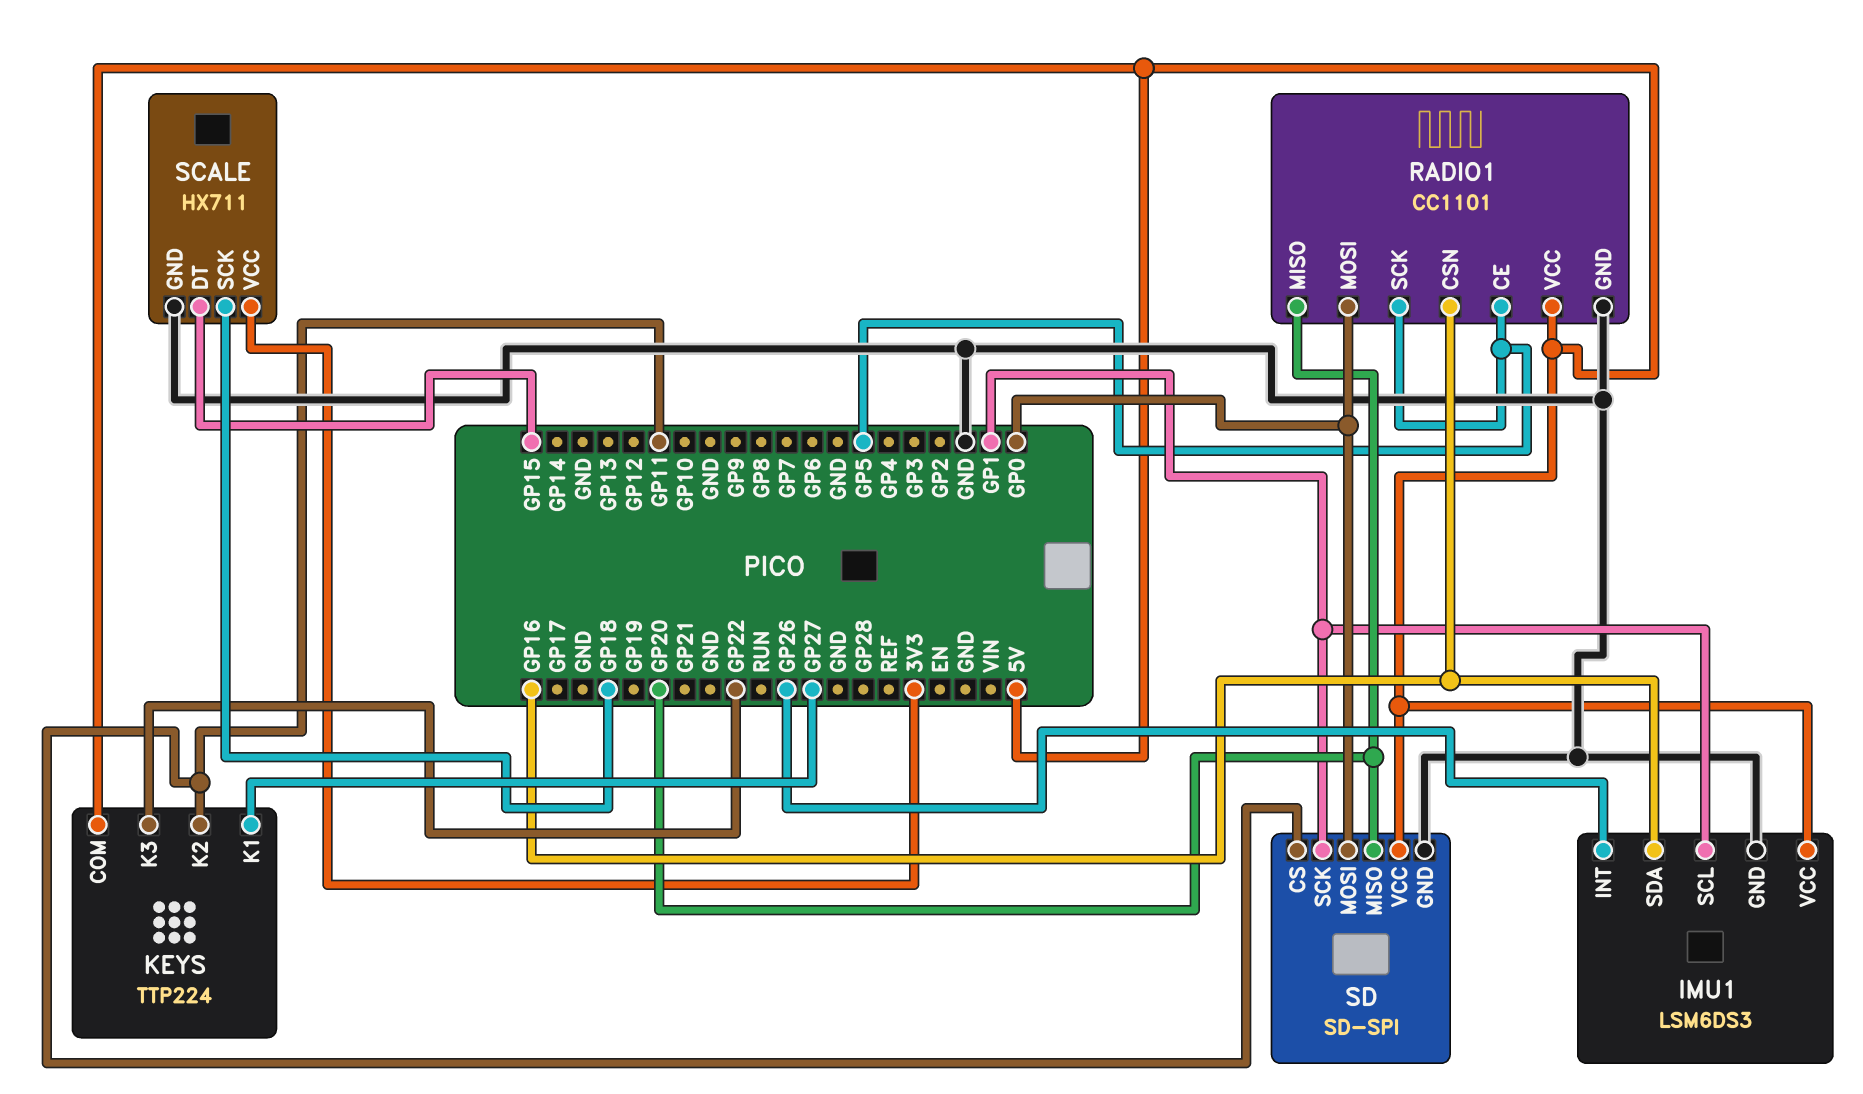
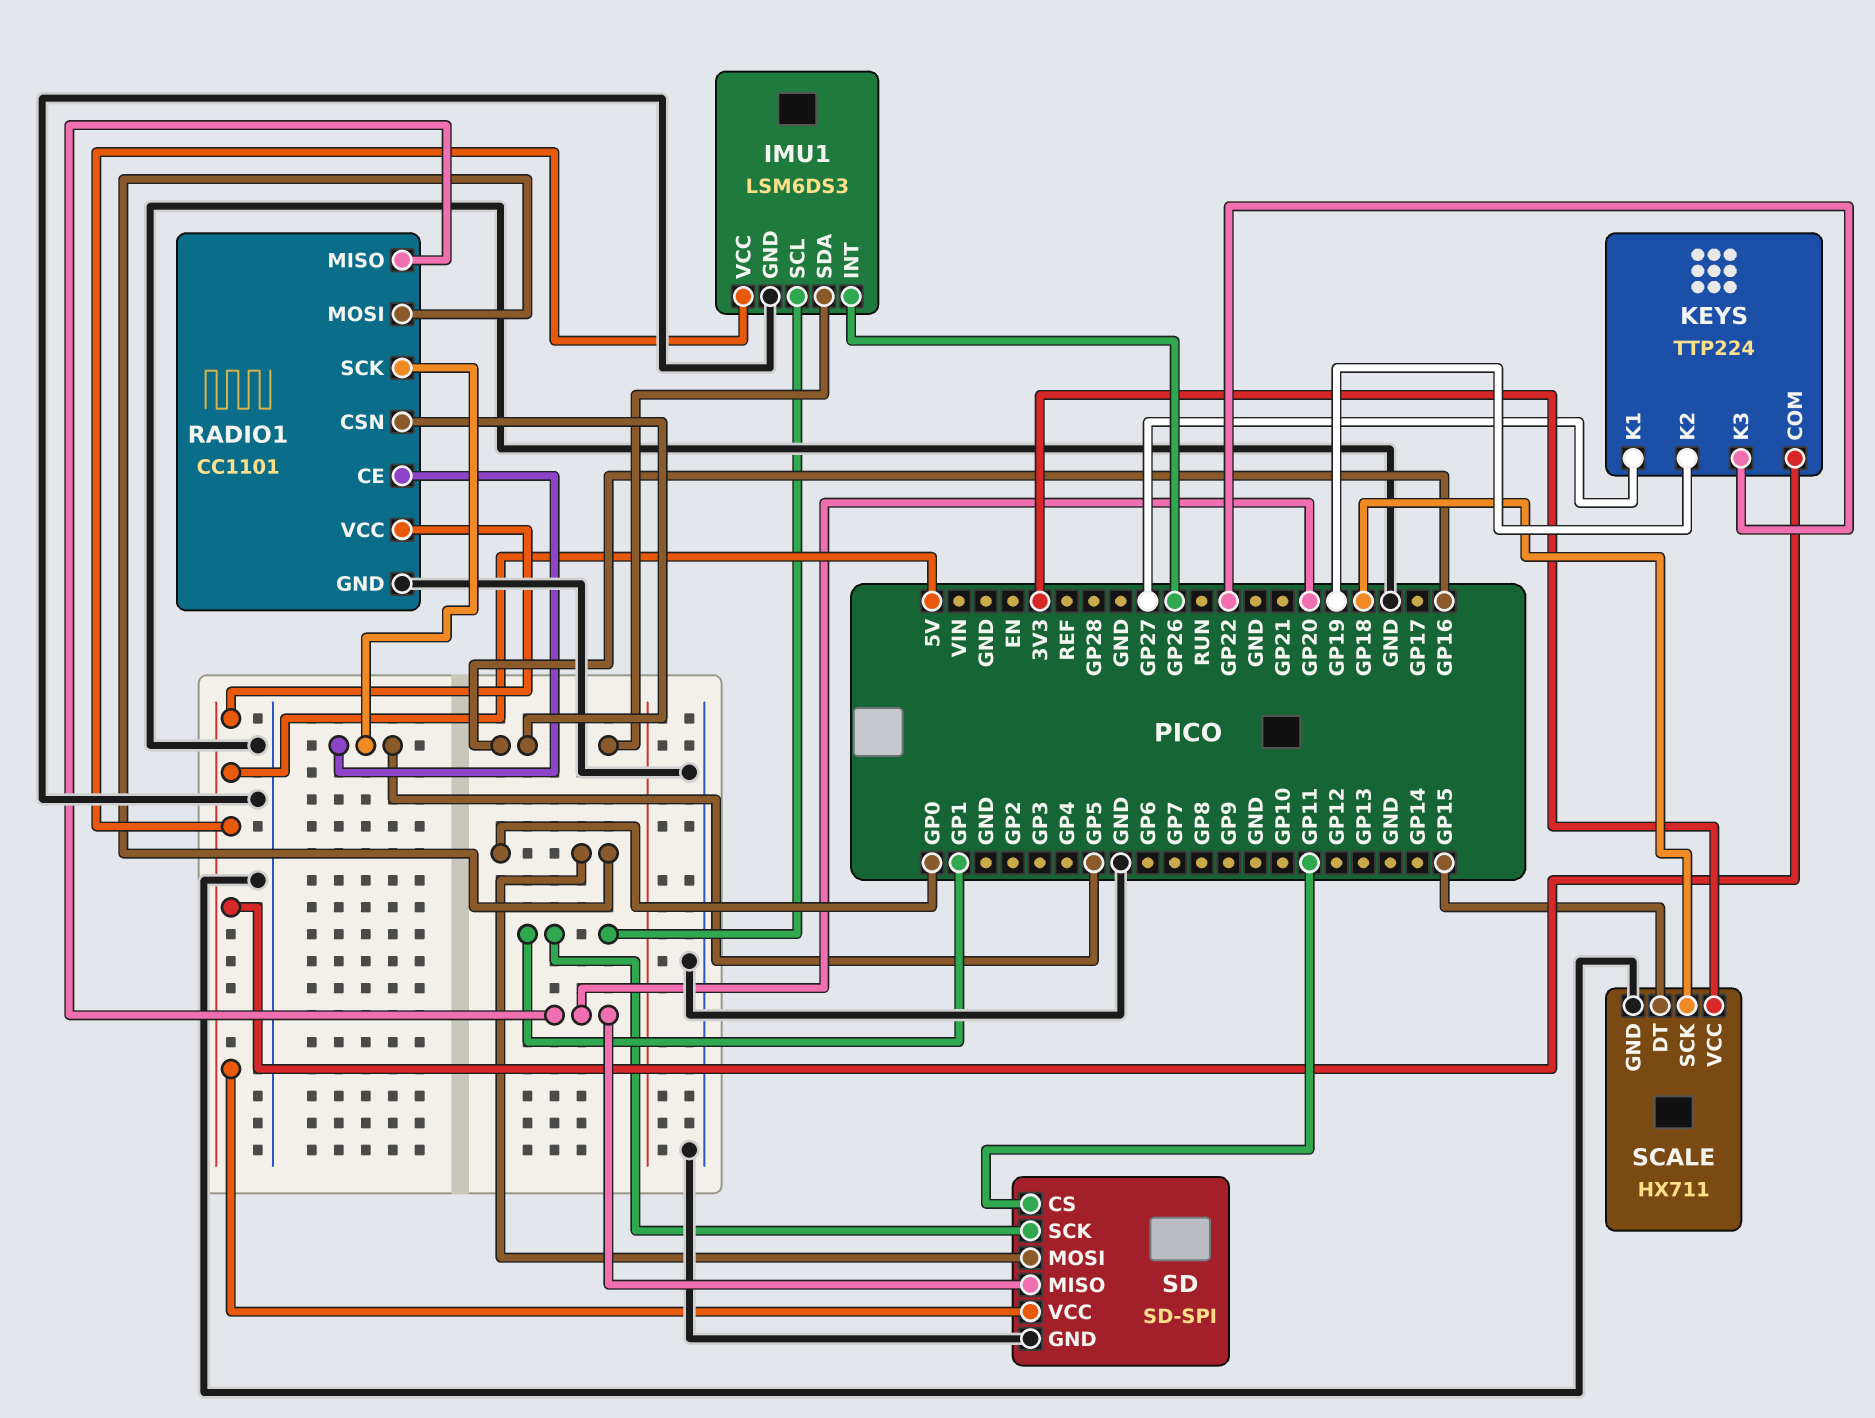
KEYS pin K2: GP11 -> GP19

